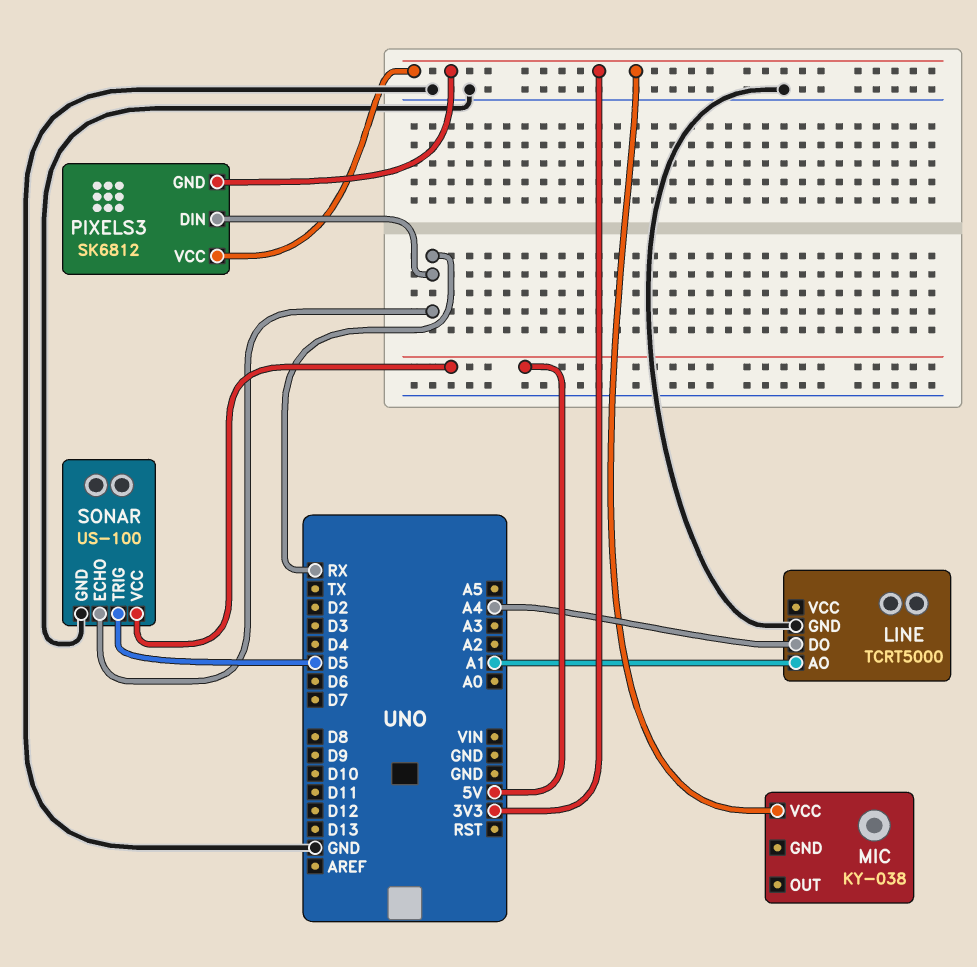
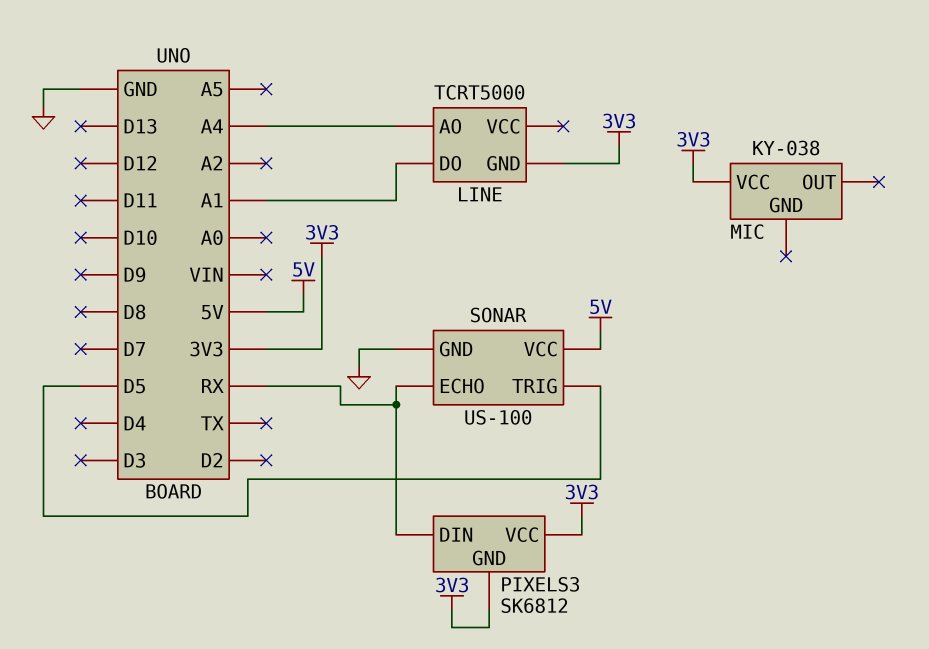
LINE pin AO: A1 -> A4
LINE pin DO: A4 -> A1
LINE pin GND: GND -> 3V3

